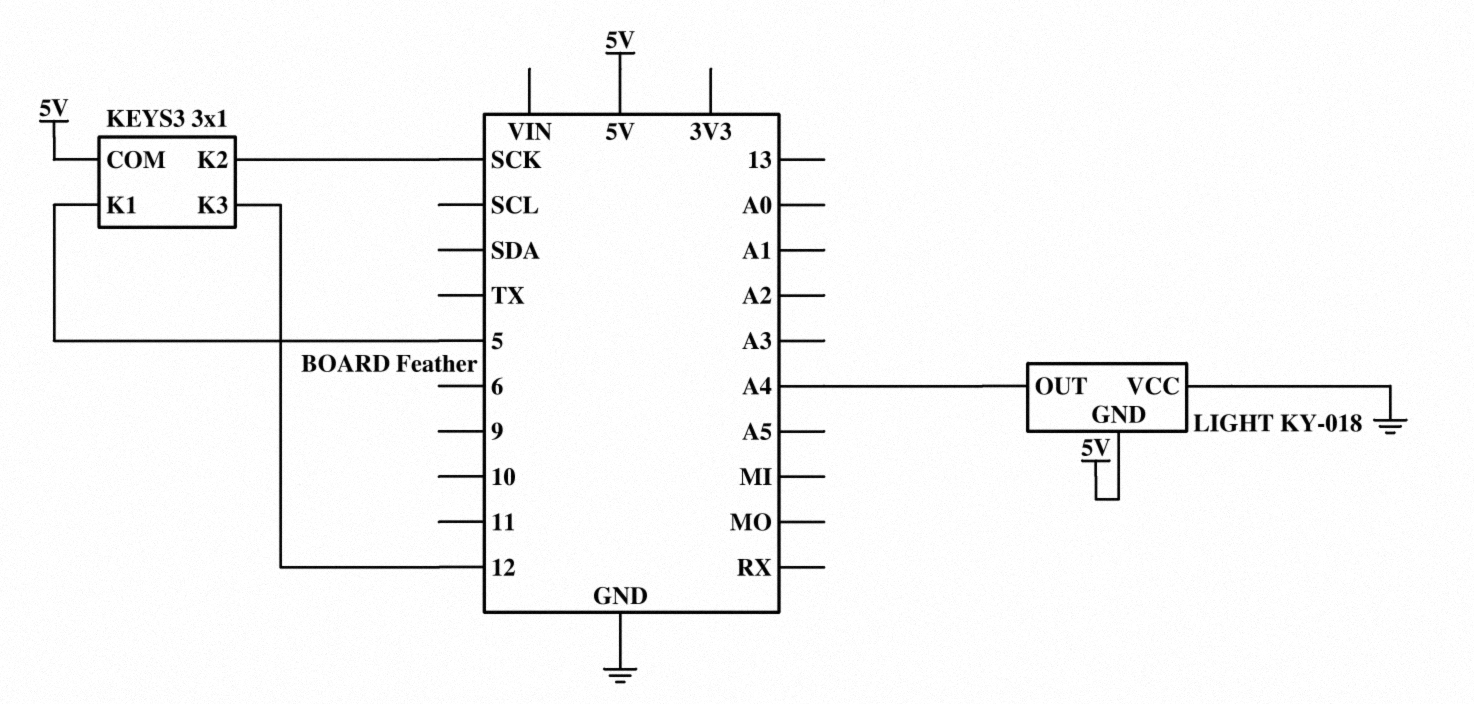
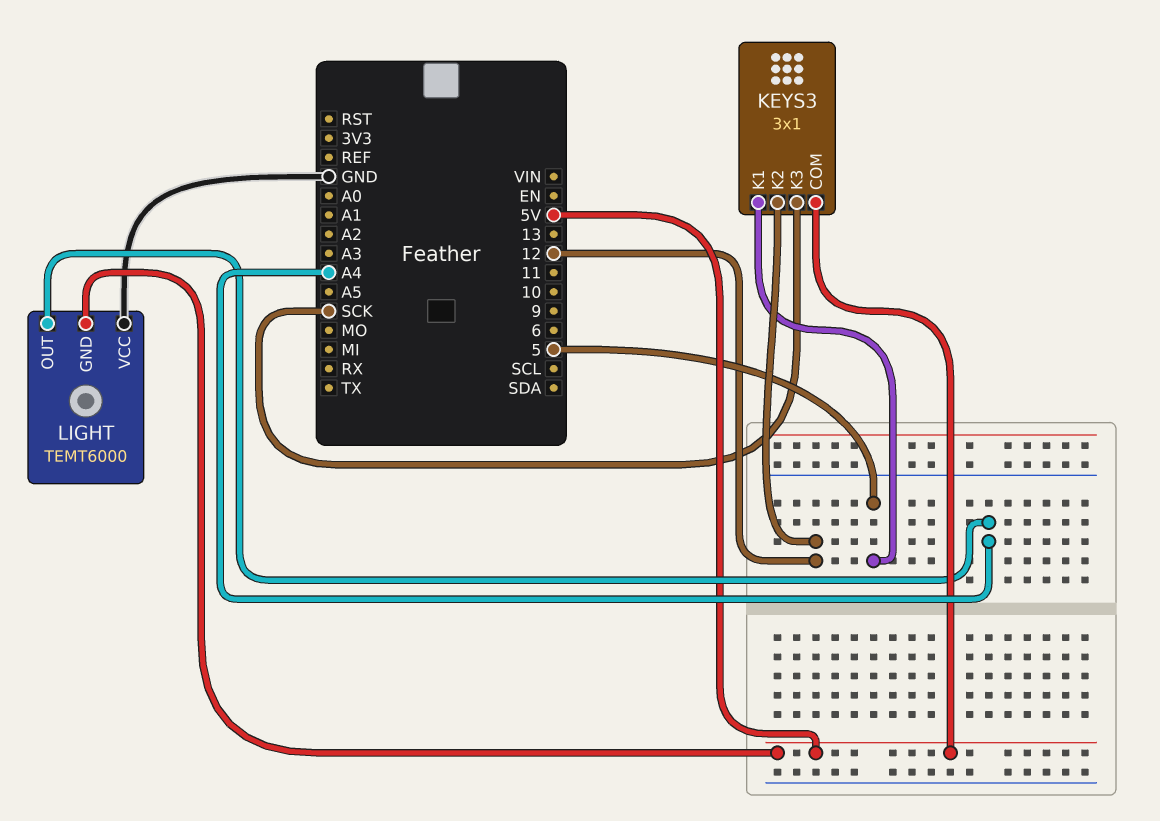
KEYS3 pin K2: SCK -> 12
KEYS3 pin K3: 12 -> SCK
LIGHT: KY-018 -> TEMT6000

